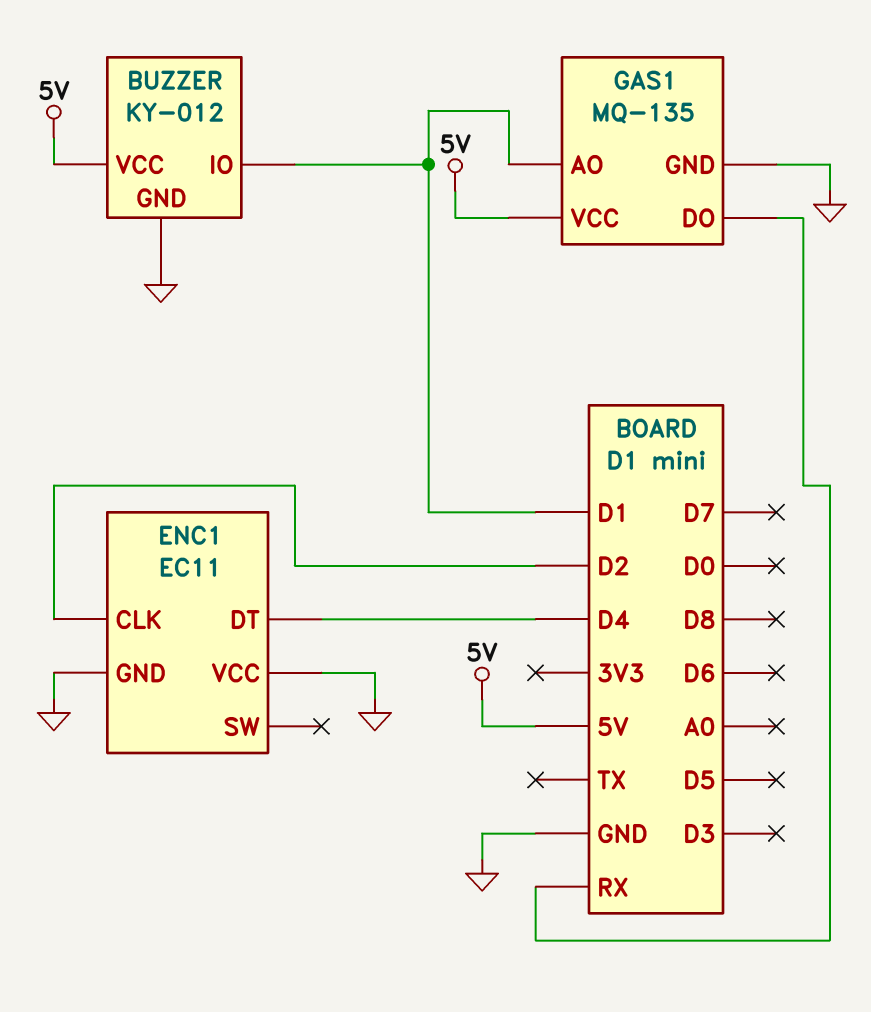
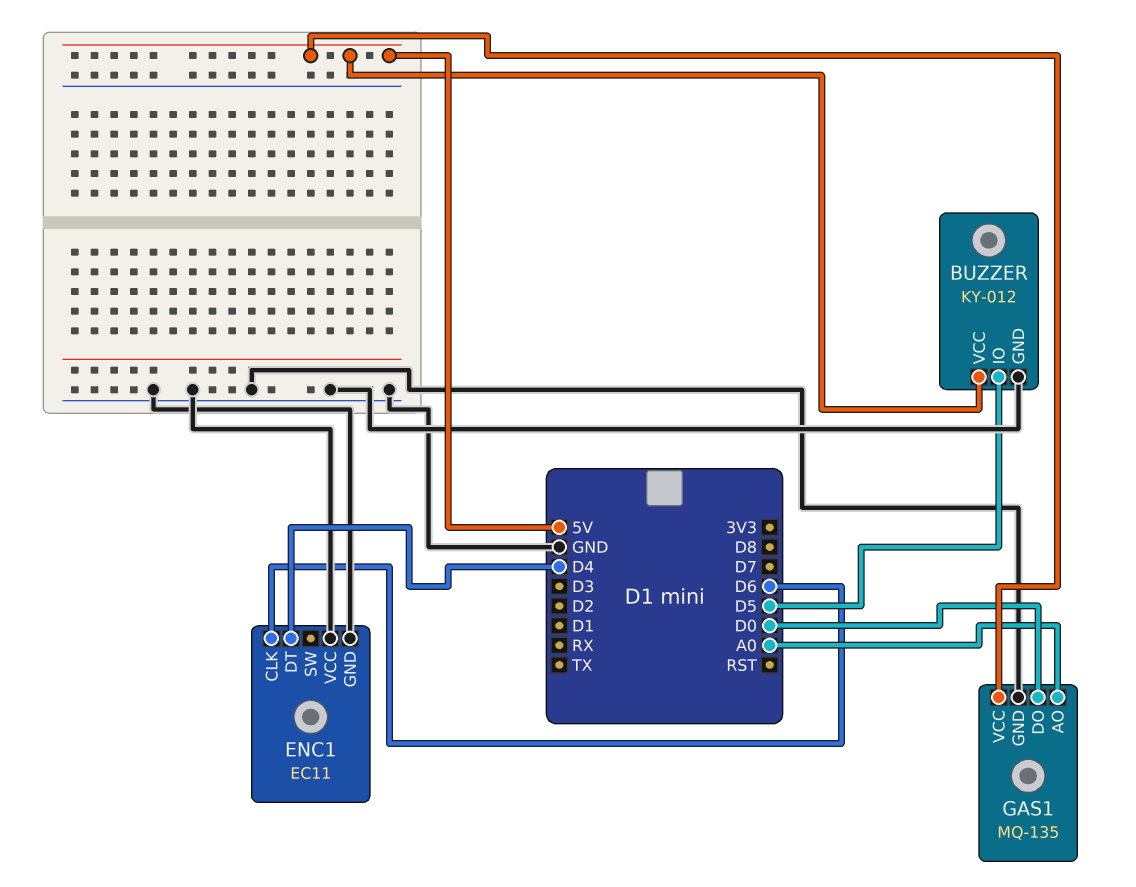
BUZZER pin IO: D1 -> D5
ENC1 pin CLK: D2 -> D6
GAS1 pin AO: D1 -> A0
GAS1 pin DO: RX -> D0

